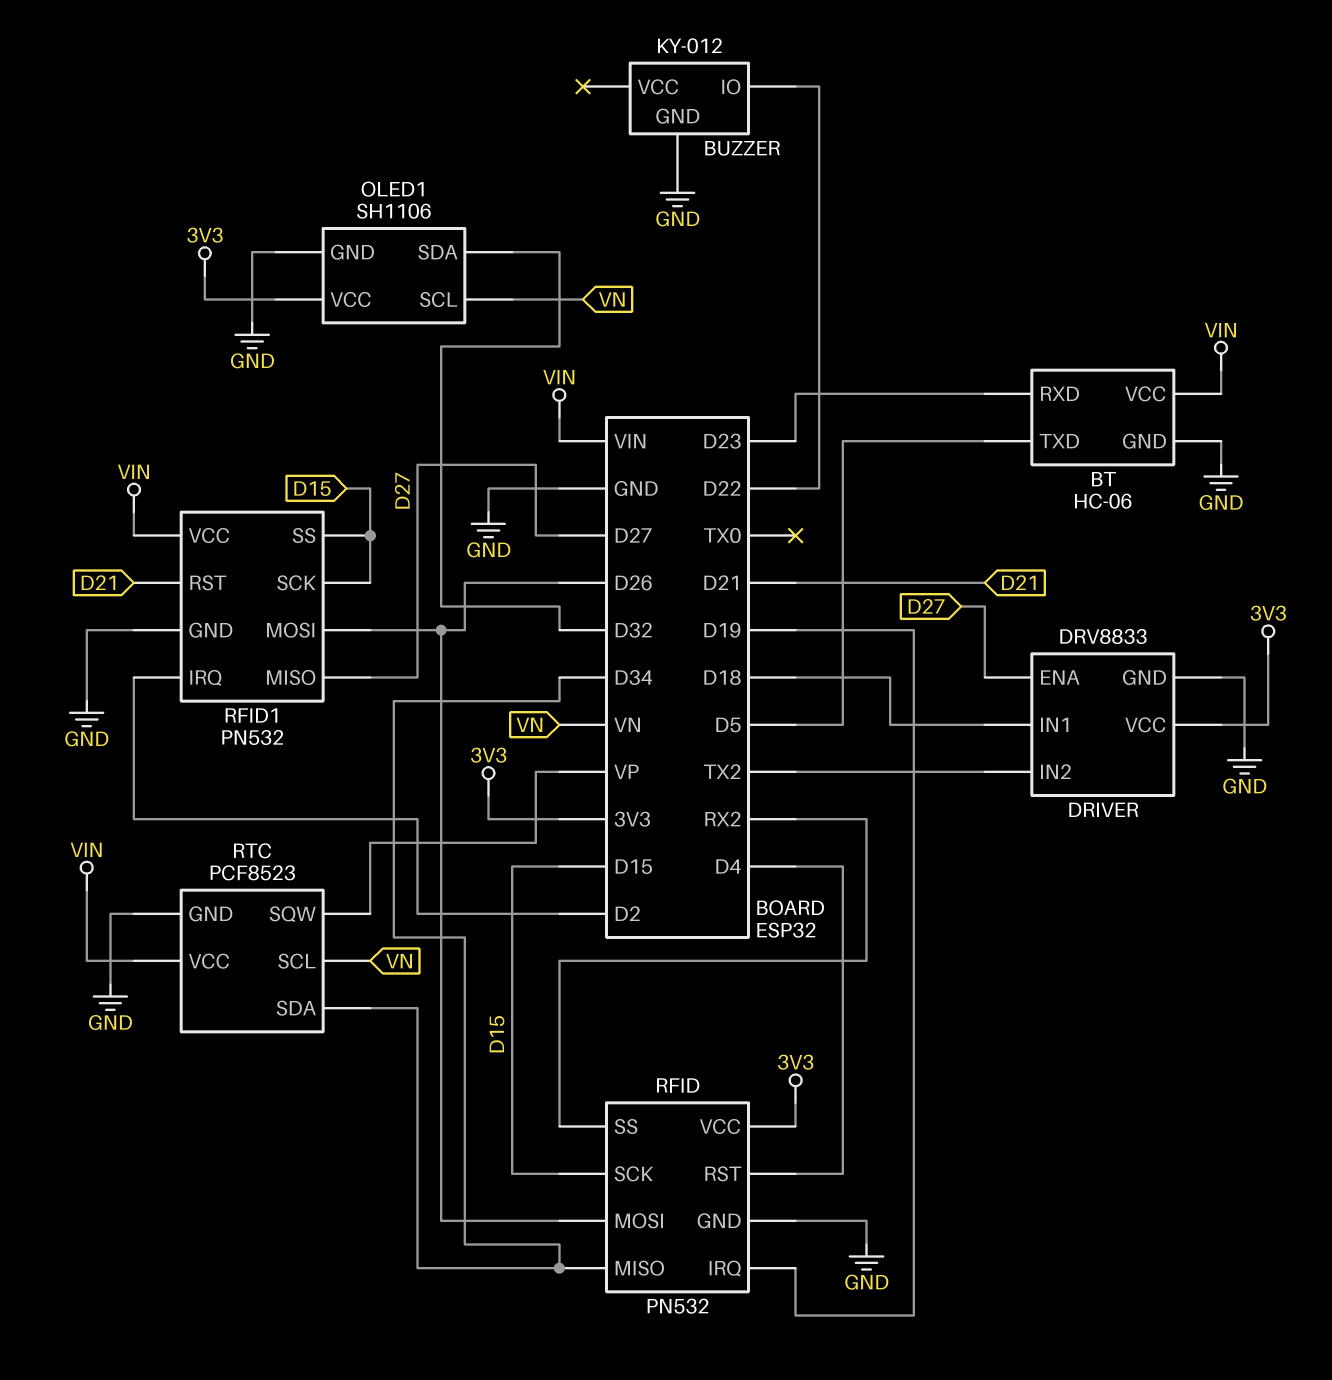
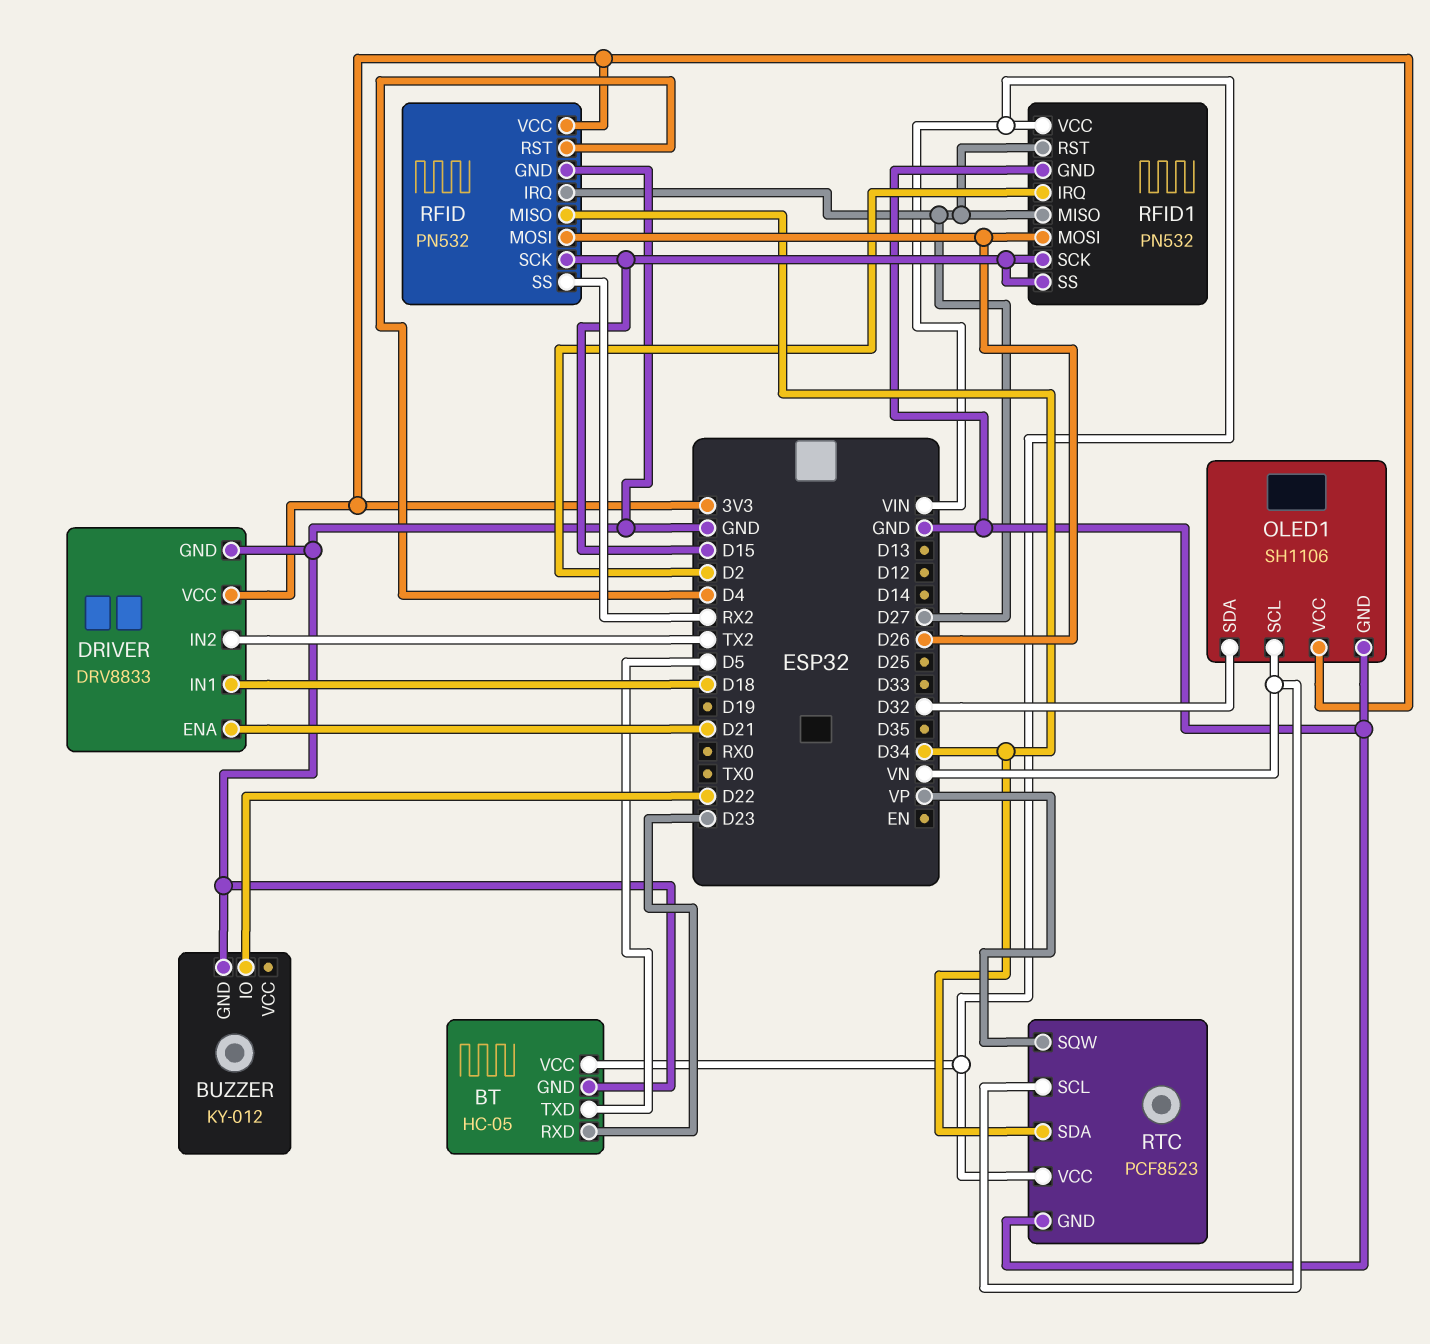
BT: HC-06 -> HC-05
DRIVER pin ENA: D27 -> D21
RFID pin IRQ: D19 -> D27
RFID1 pin RST: D21 -> D27

